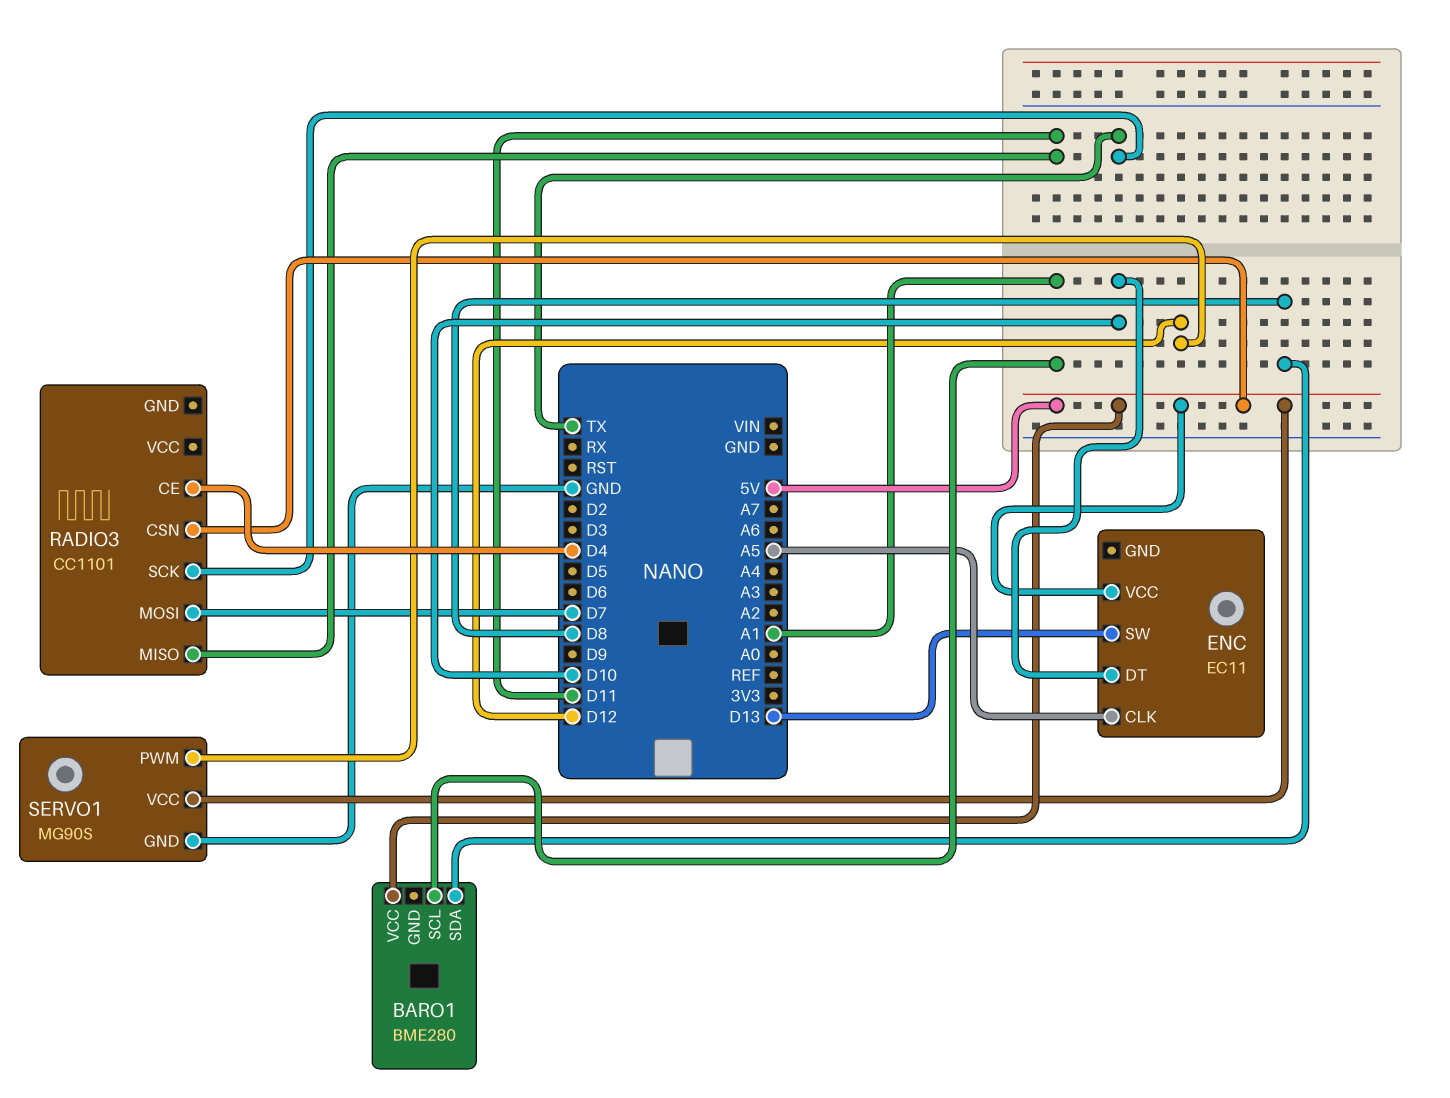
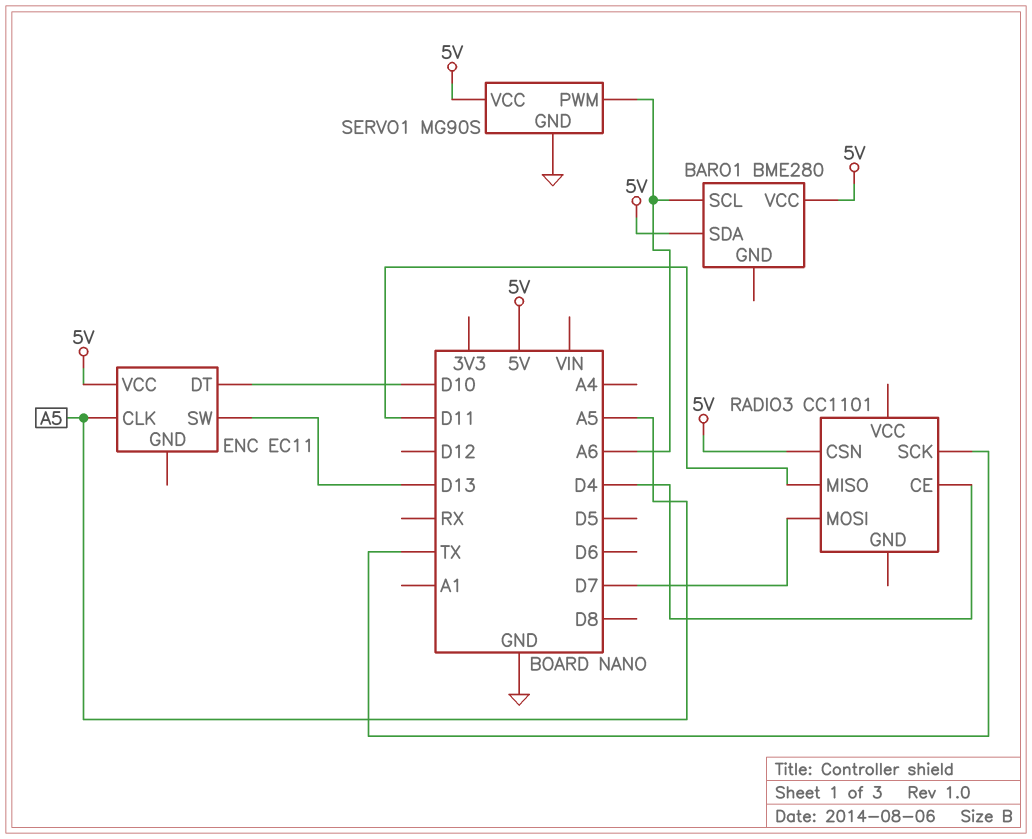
BARO1 pin SCL: A1 -> A6
BARO1 pin SDA: D8 -> 5V
SERVO1 pin PWM: D12 -> A6

